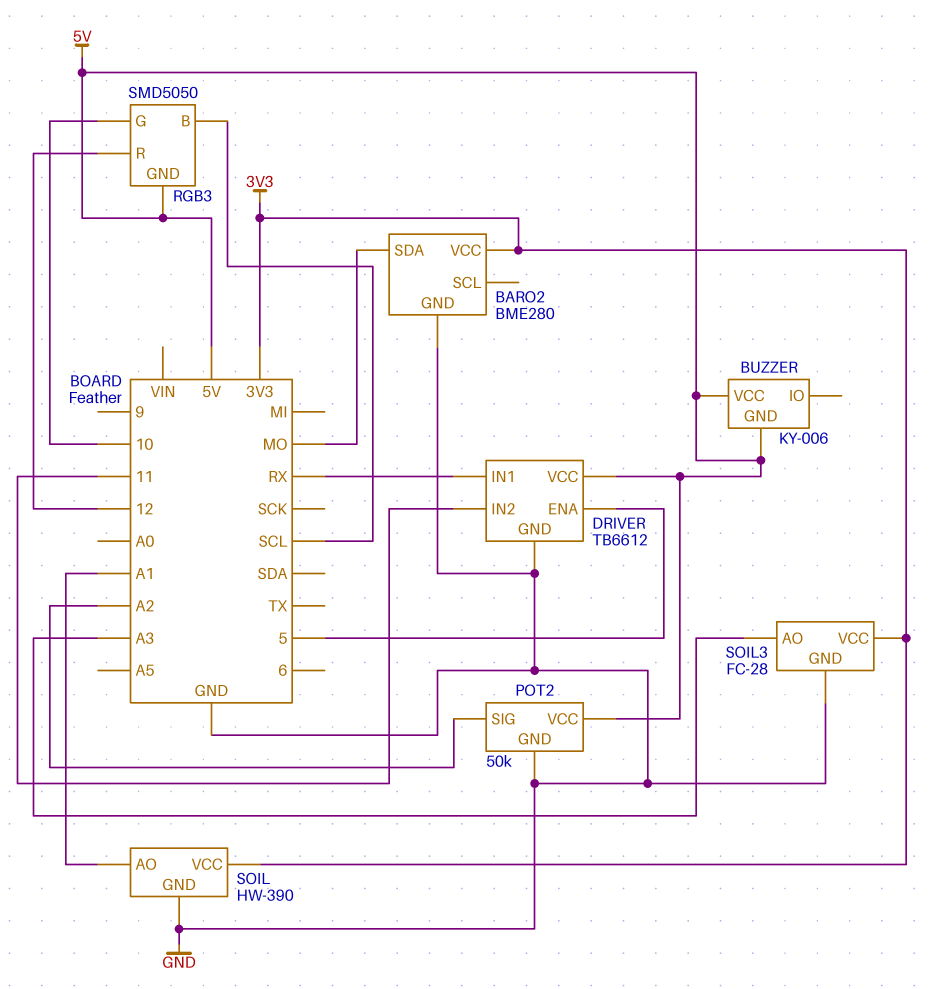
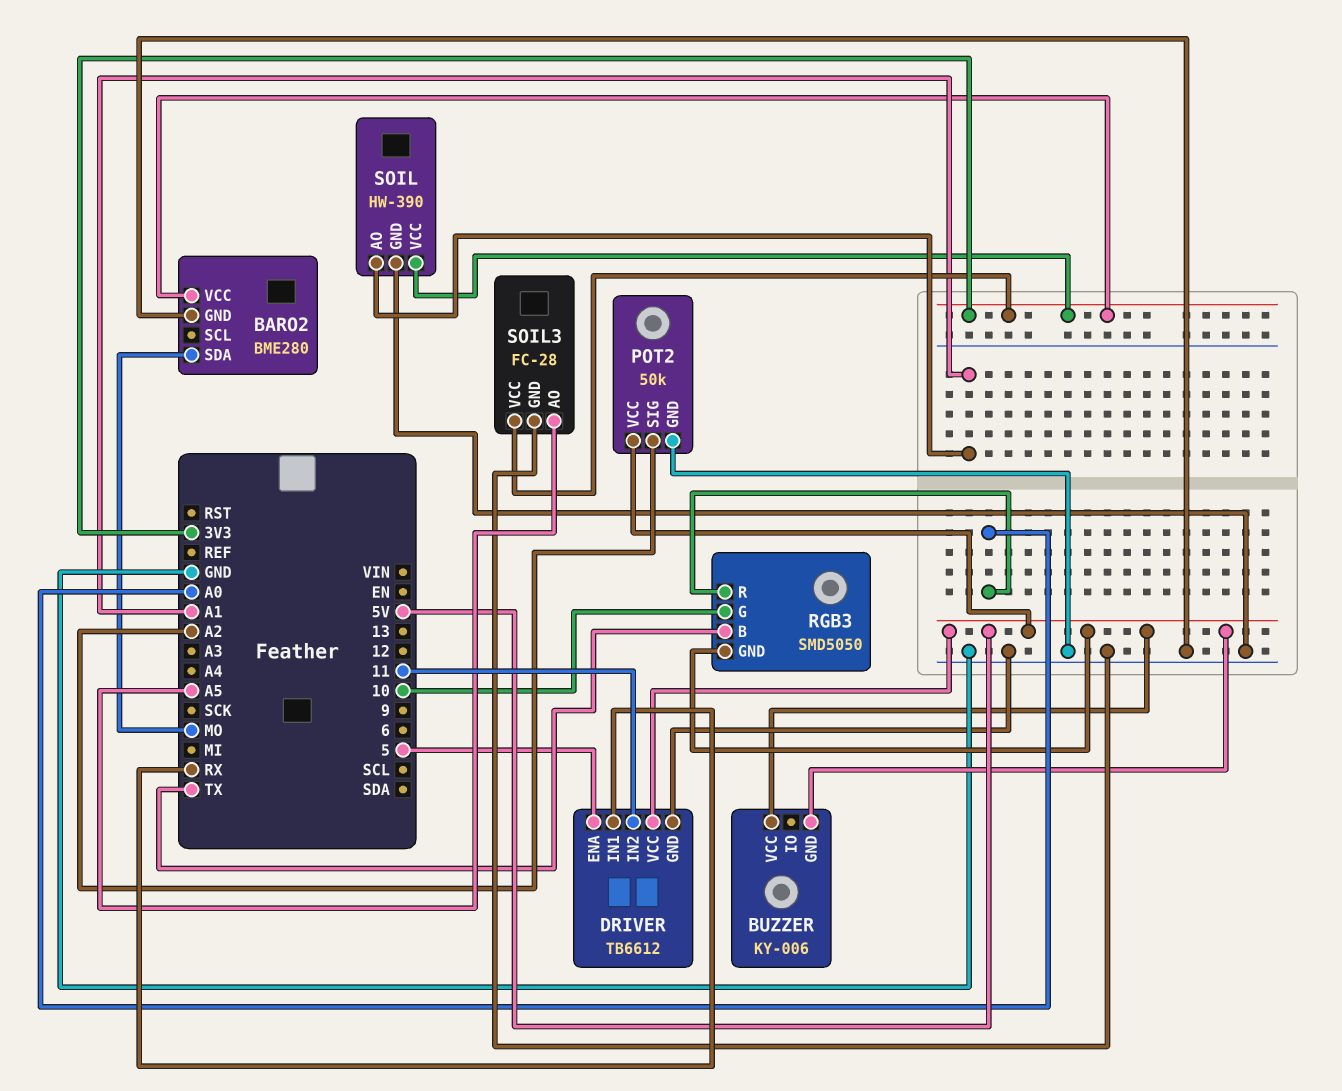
RGB3 pin B: SCL -> TX
RGB3 pin R: 12 -> A0
SOIL3 pin AO: A3 -> A5

